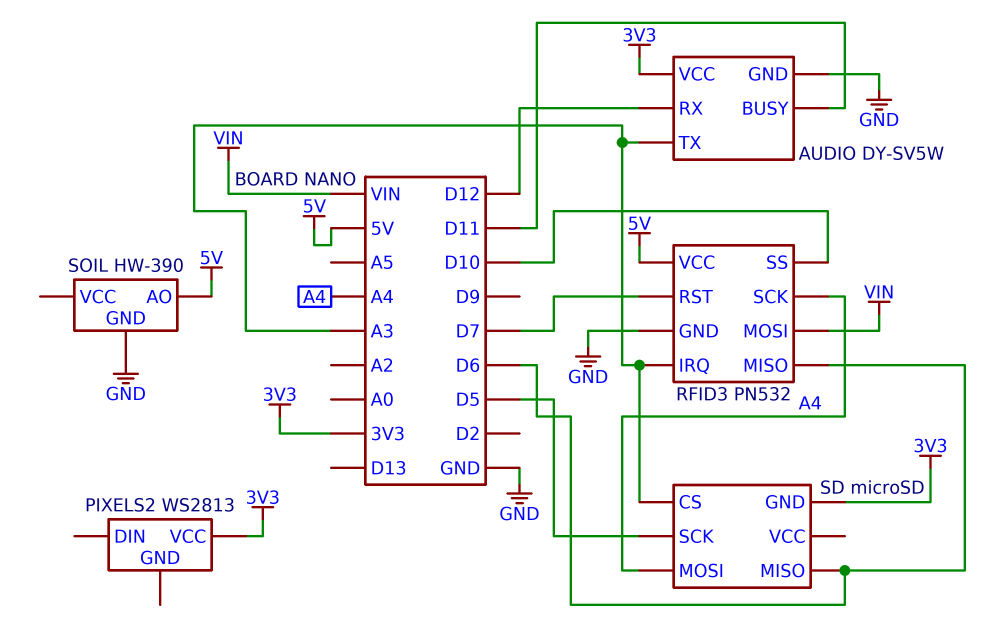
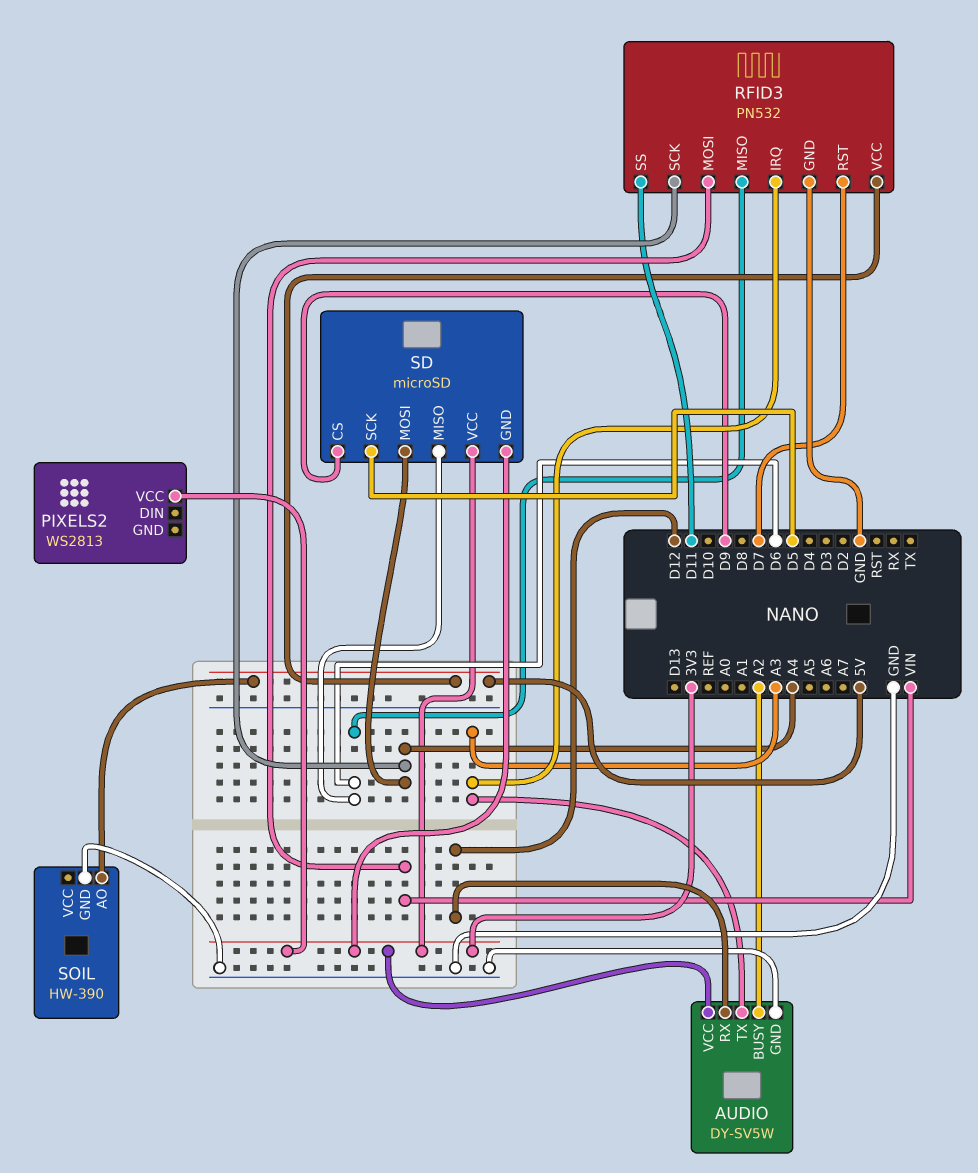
AUDIO pin BUSY: D11 -> A2
RFID3 pin SS: D10 -> D11
SD pin CS: A3 -> D9
SD pin VCC: none -> 3V3

